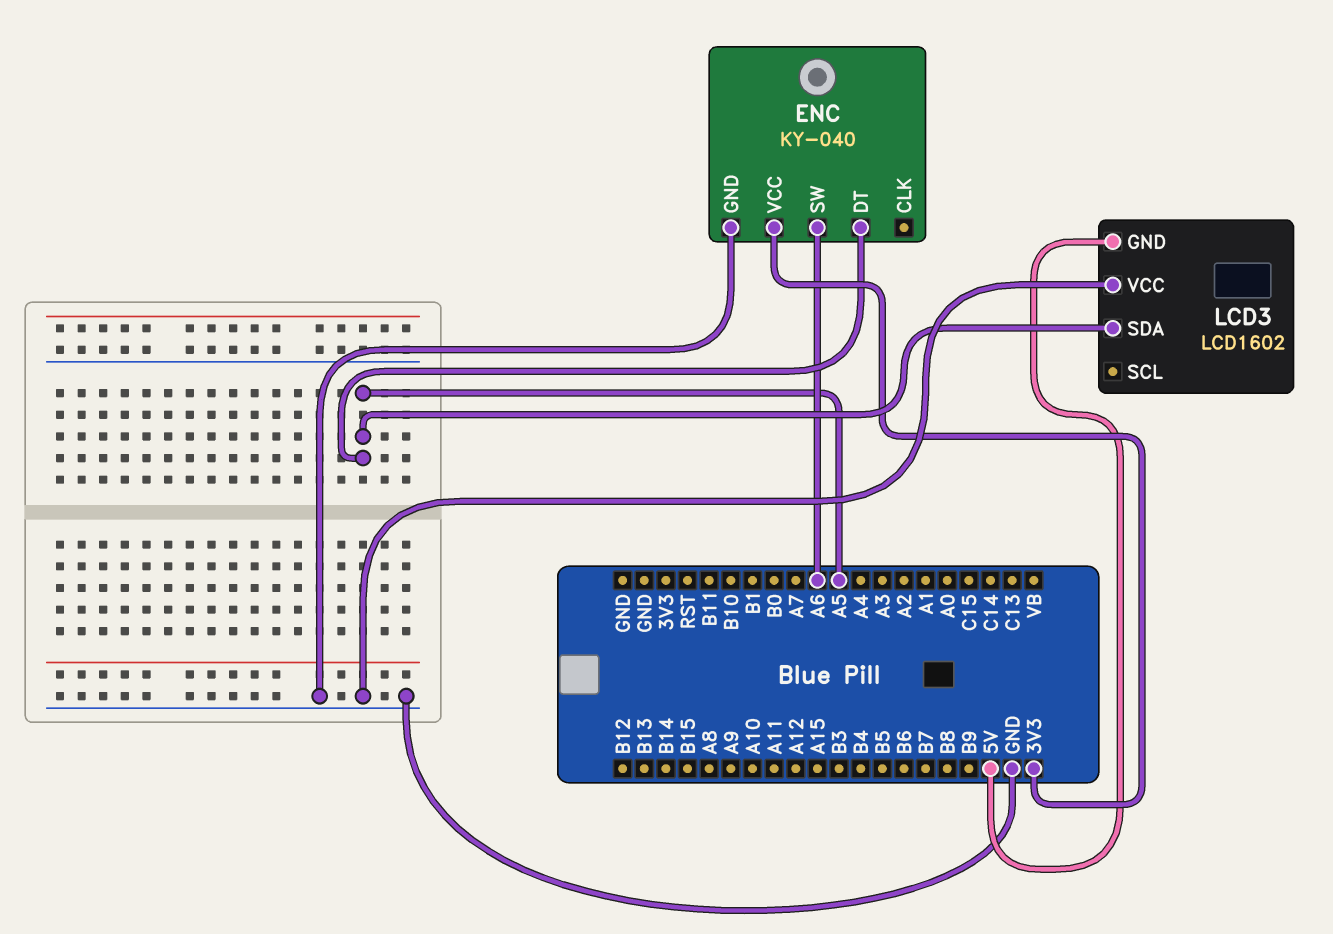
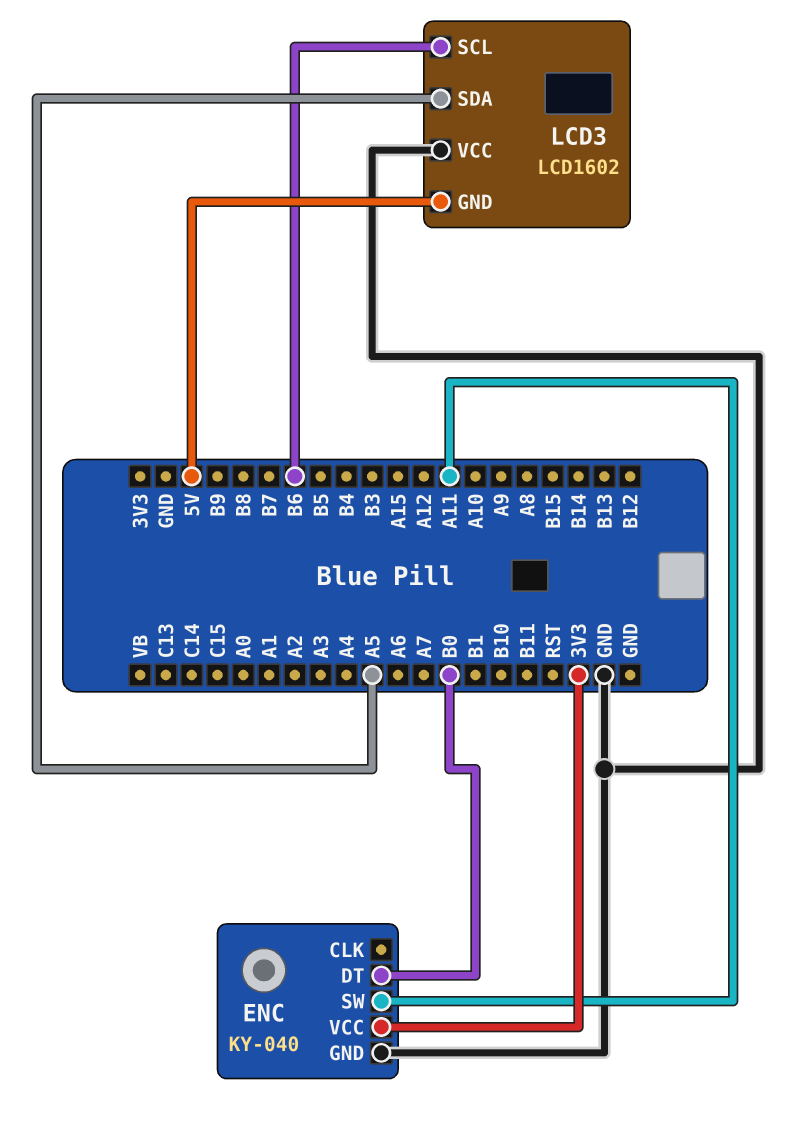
ENC pin DT: A5 -> B0
ENC pin SW: A6 -> A11
LCD3 pin SCL: none -> B6

